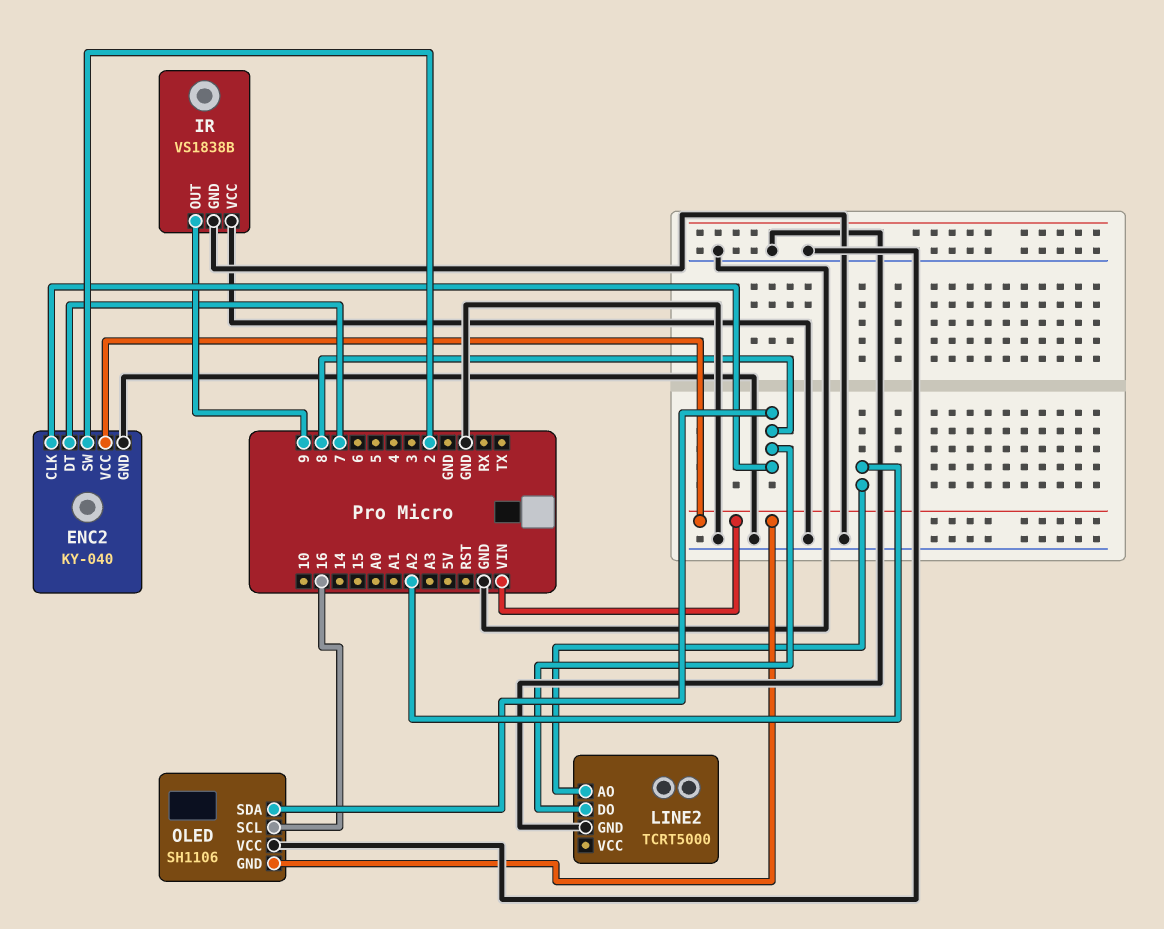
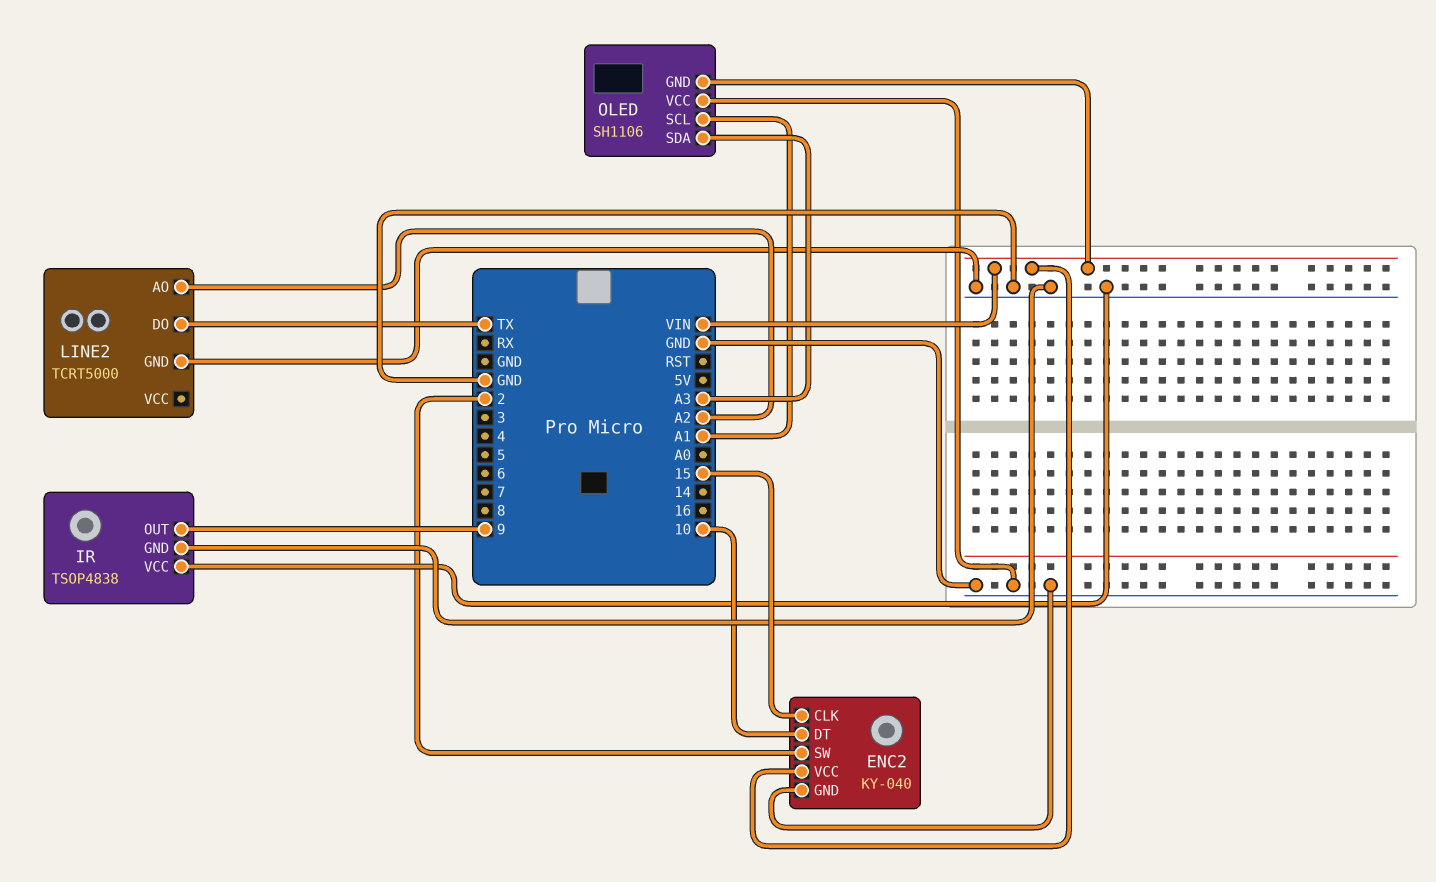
ENC2 pin CLK: 8 -> 15
ENC2 pin DT: 7 -> 10
IR: VS1838B -> TSOP4838
LINE2 pin DO: 8 -> TX
OLED pin SCL: 16 -> A1
OLED pin SDA: 8 -> A3

